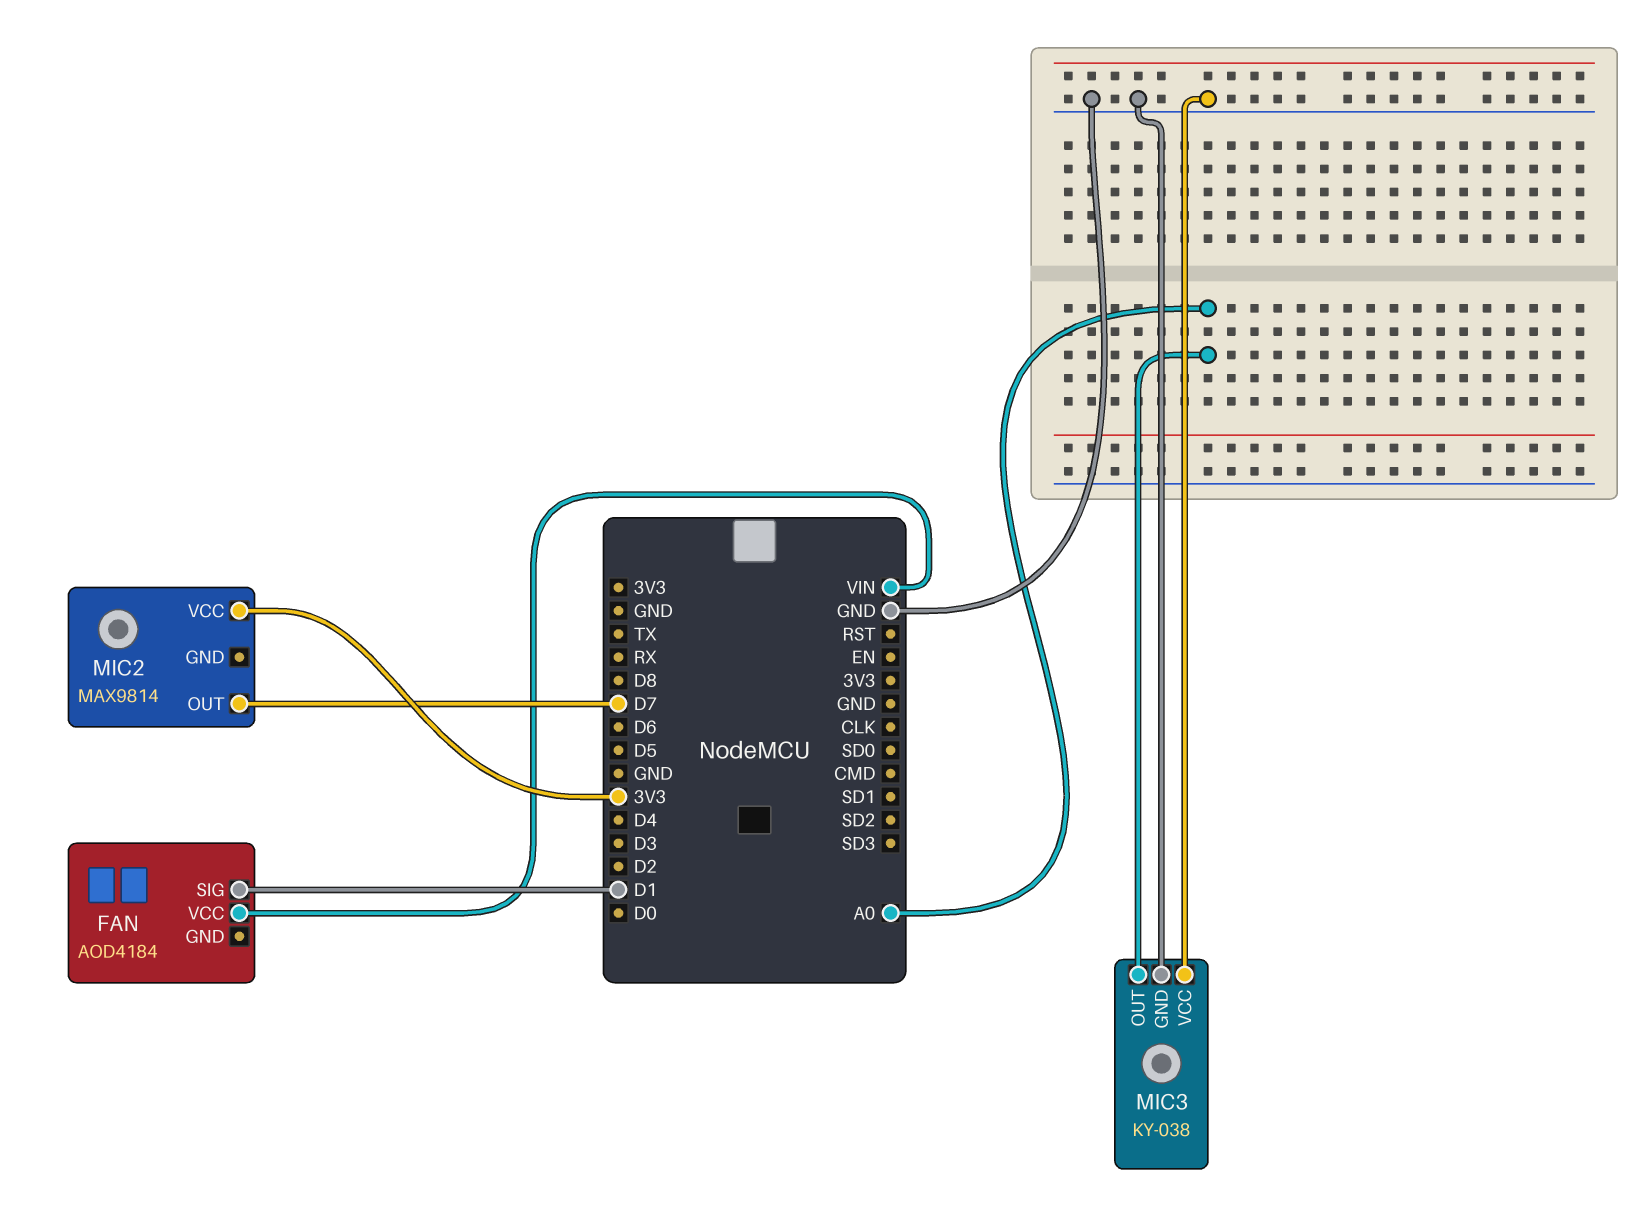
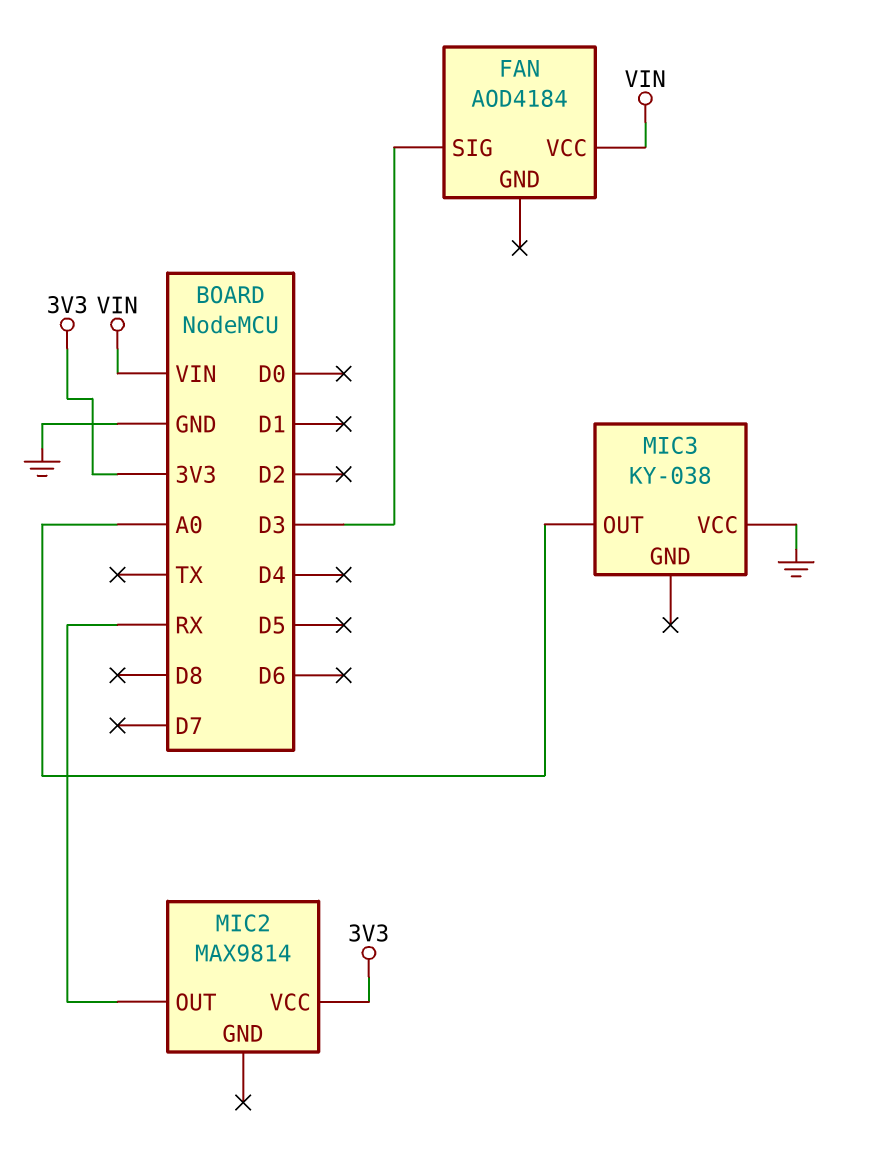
FAN pin SIG: D1 -> D3
MIC2 pin OUT: D7 -> RX
MIC3 pin GND: GND -> none

